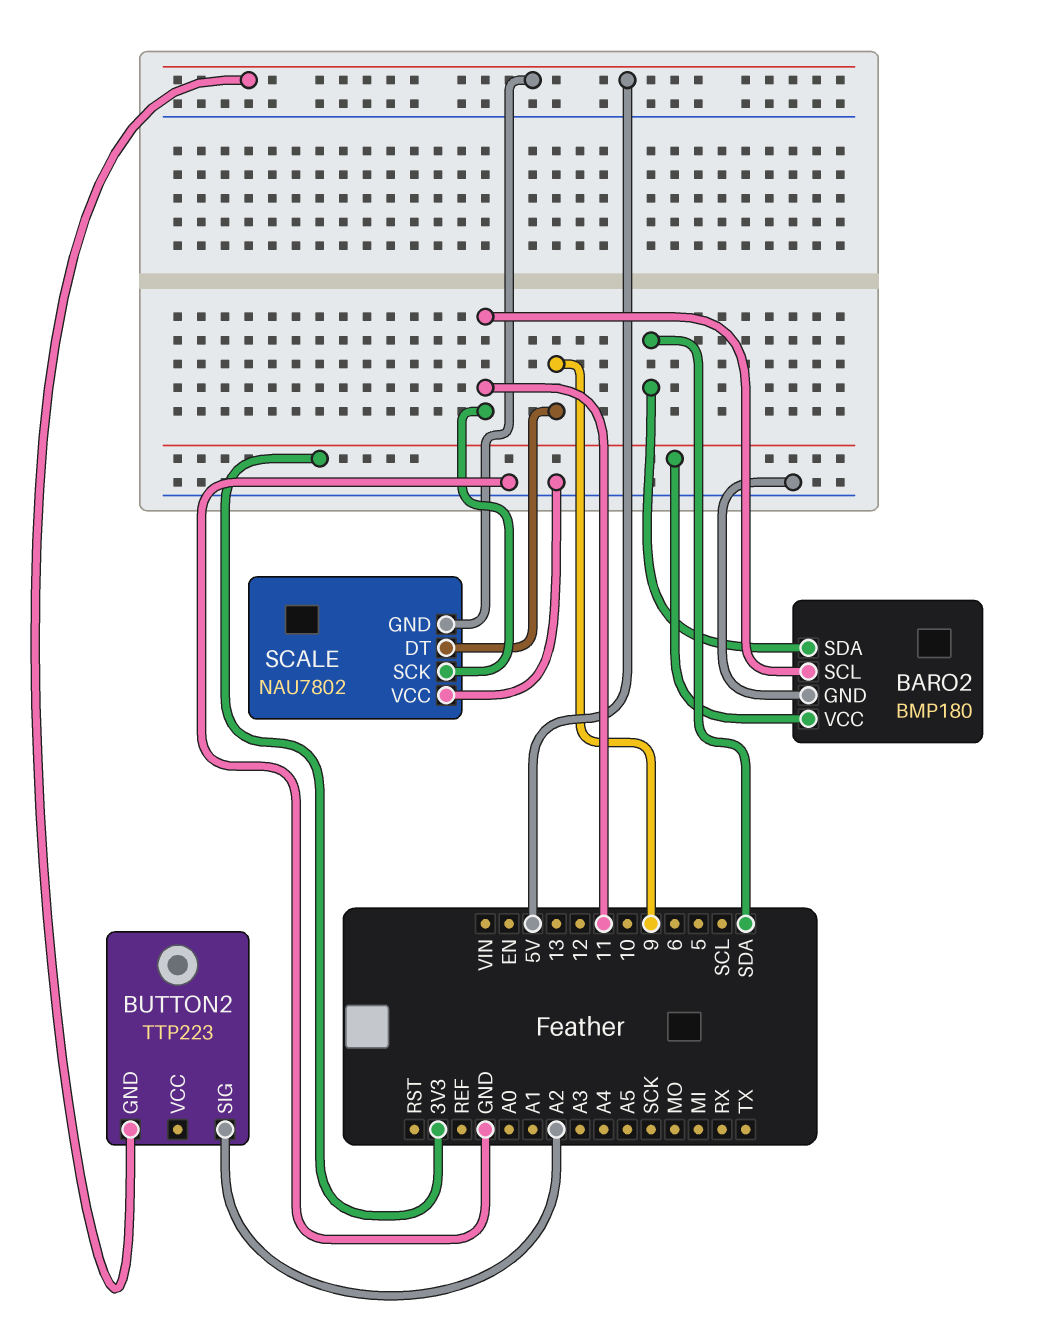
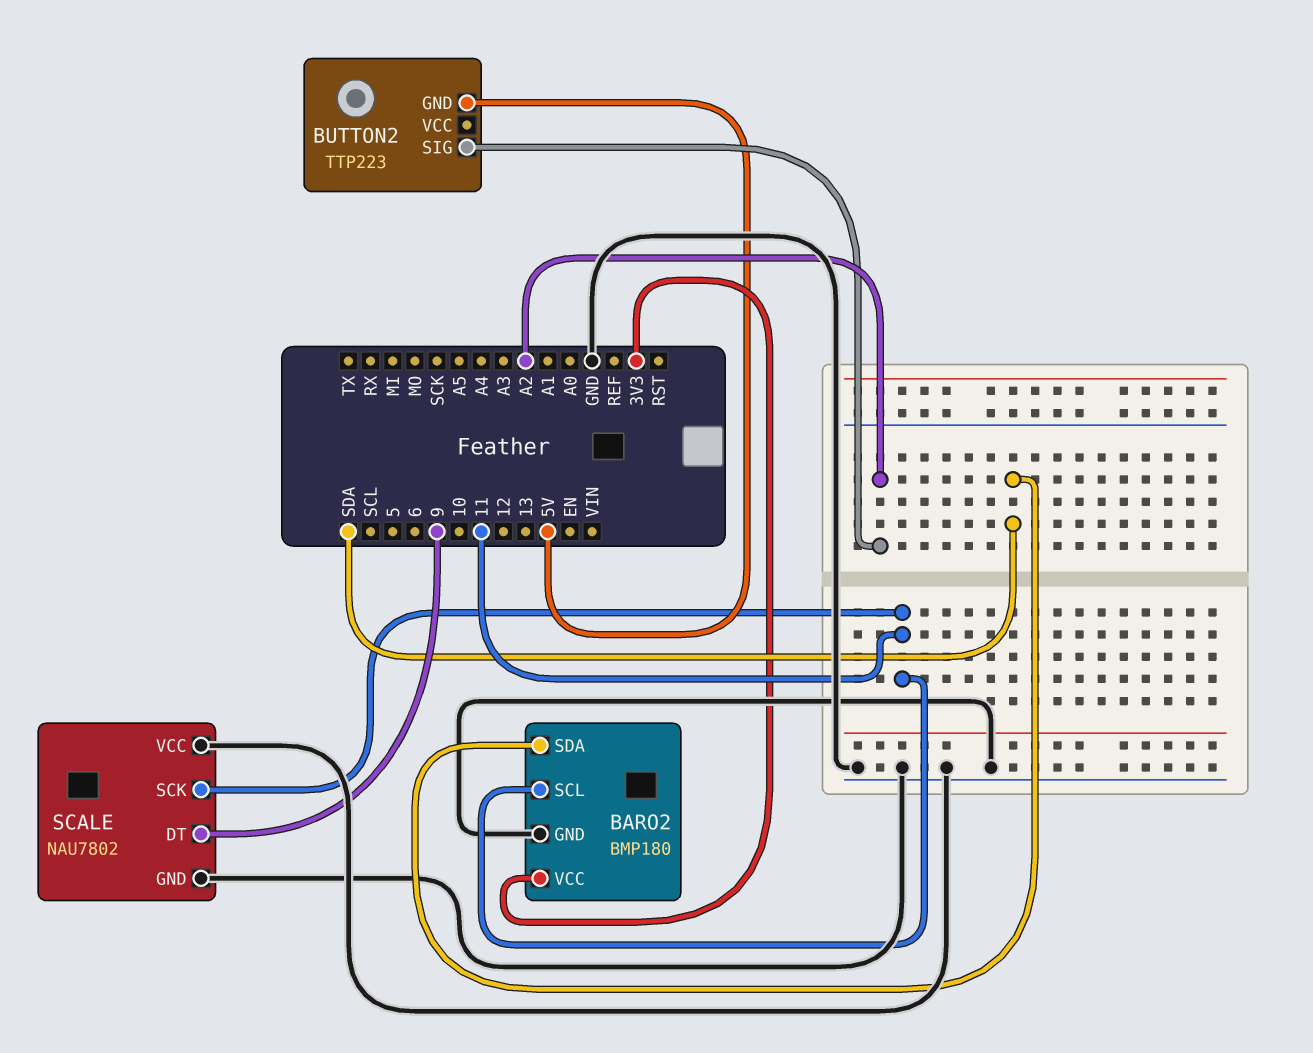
SCALE pin GND: 5V -> GND

